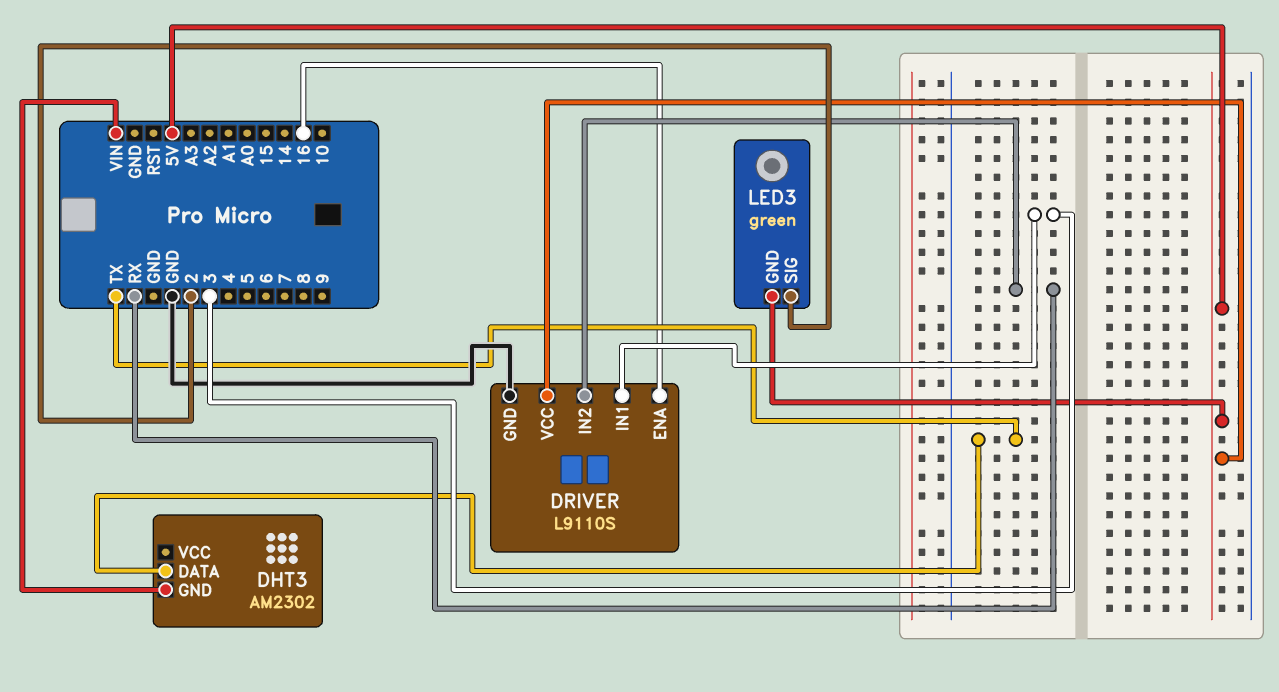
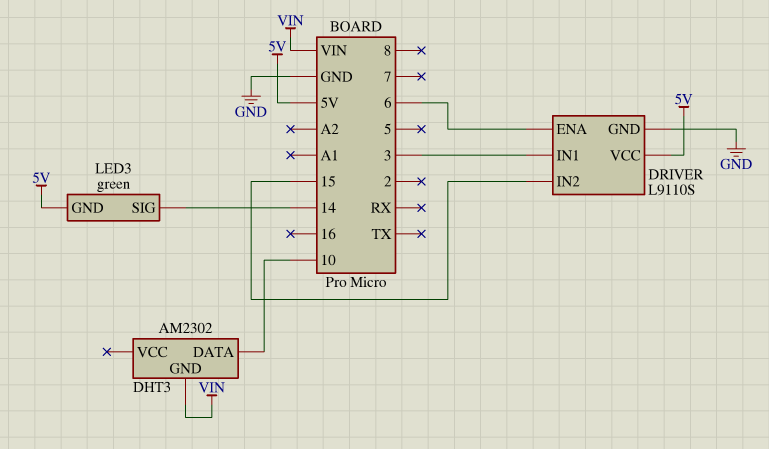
DHT3 pin DATA: TX -> 10
DRIVER pin ENA: 16 -> 6
DRIVER pin IN2: RX -> 15
LED3 pin SIG: 2 -> 14

